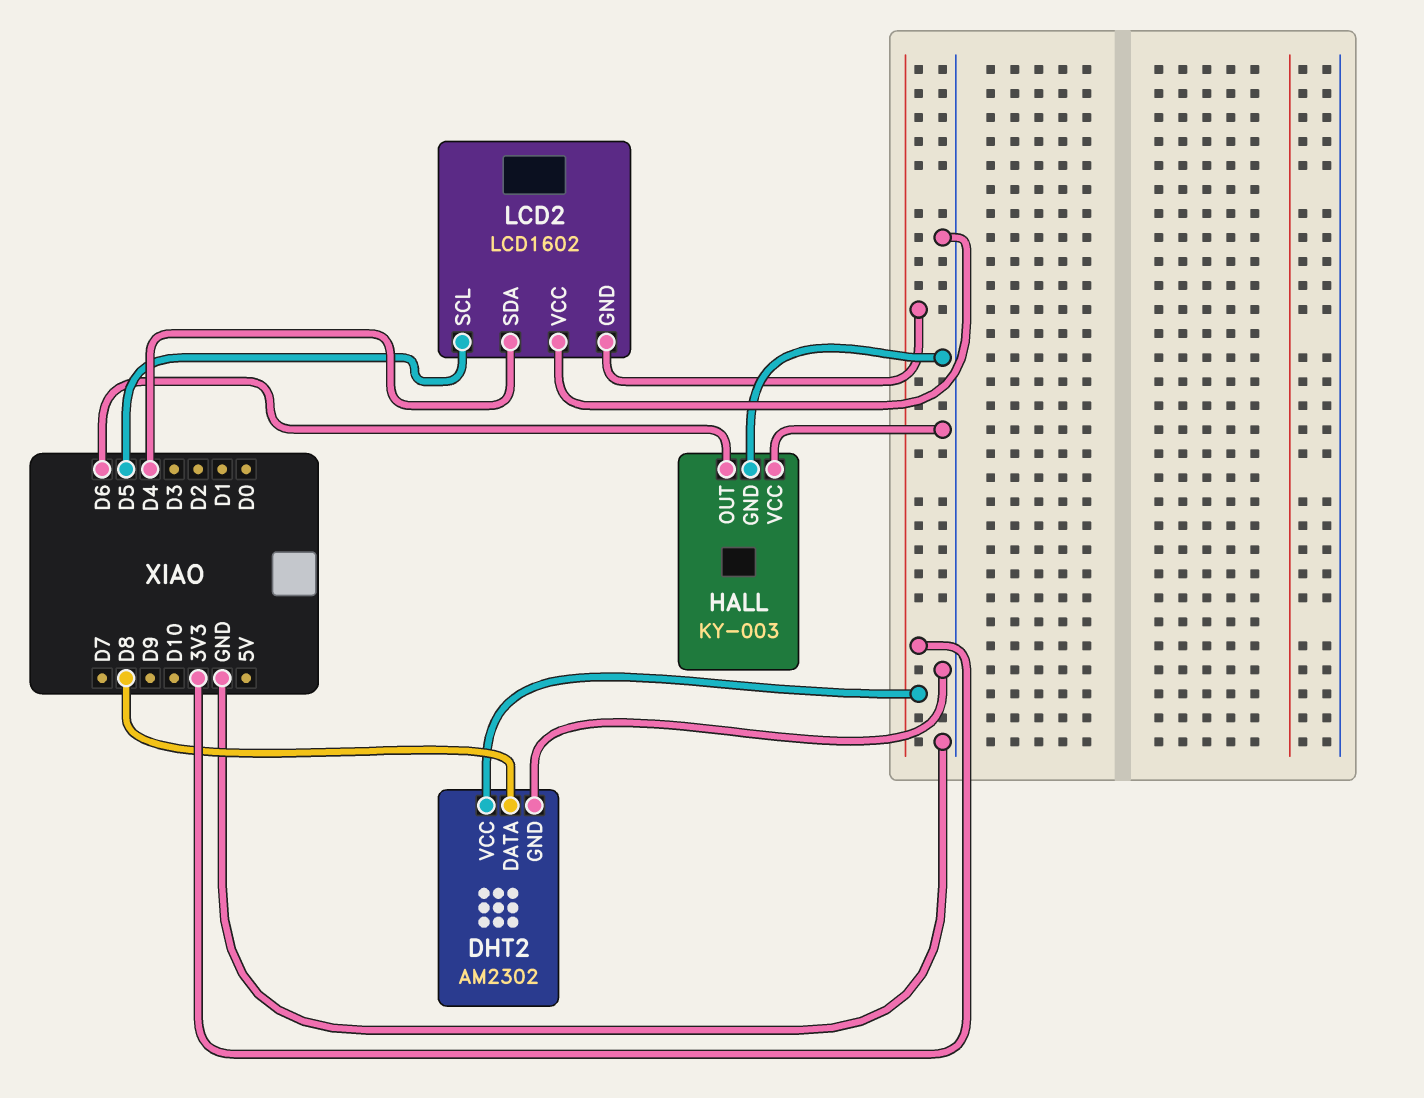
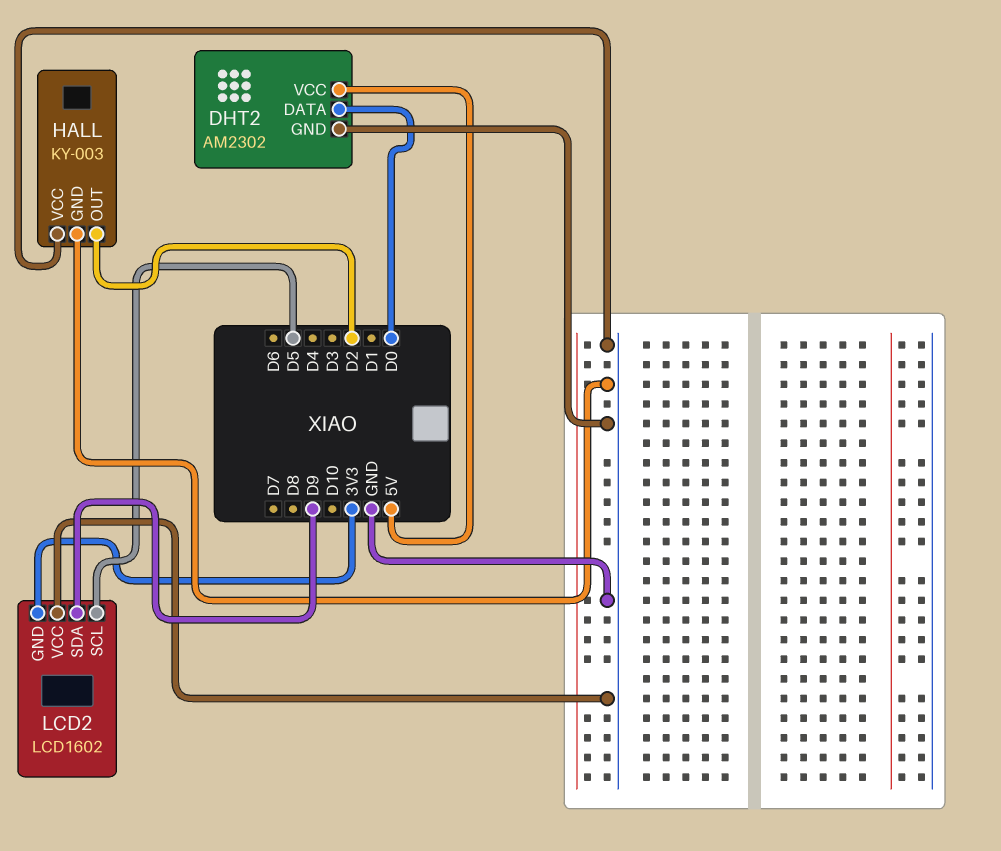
DHT2 pin DATA: D8 -> D0
DHT2 pin VCC: 3V3 -> 5V
HALL pin OUT: D6 -> D2
LCD2 pin SDA: D4 -> D9

